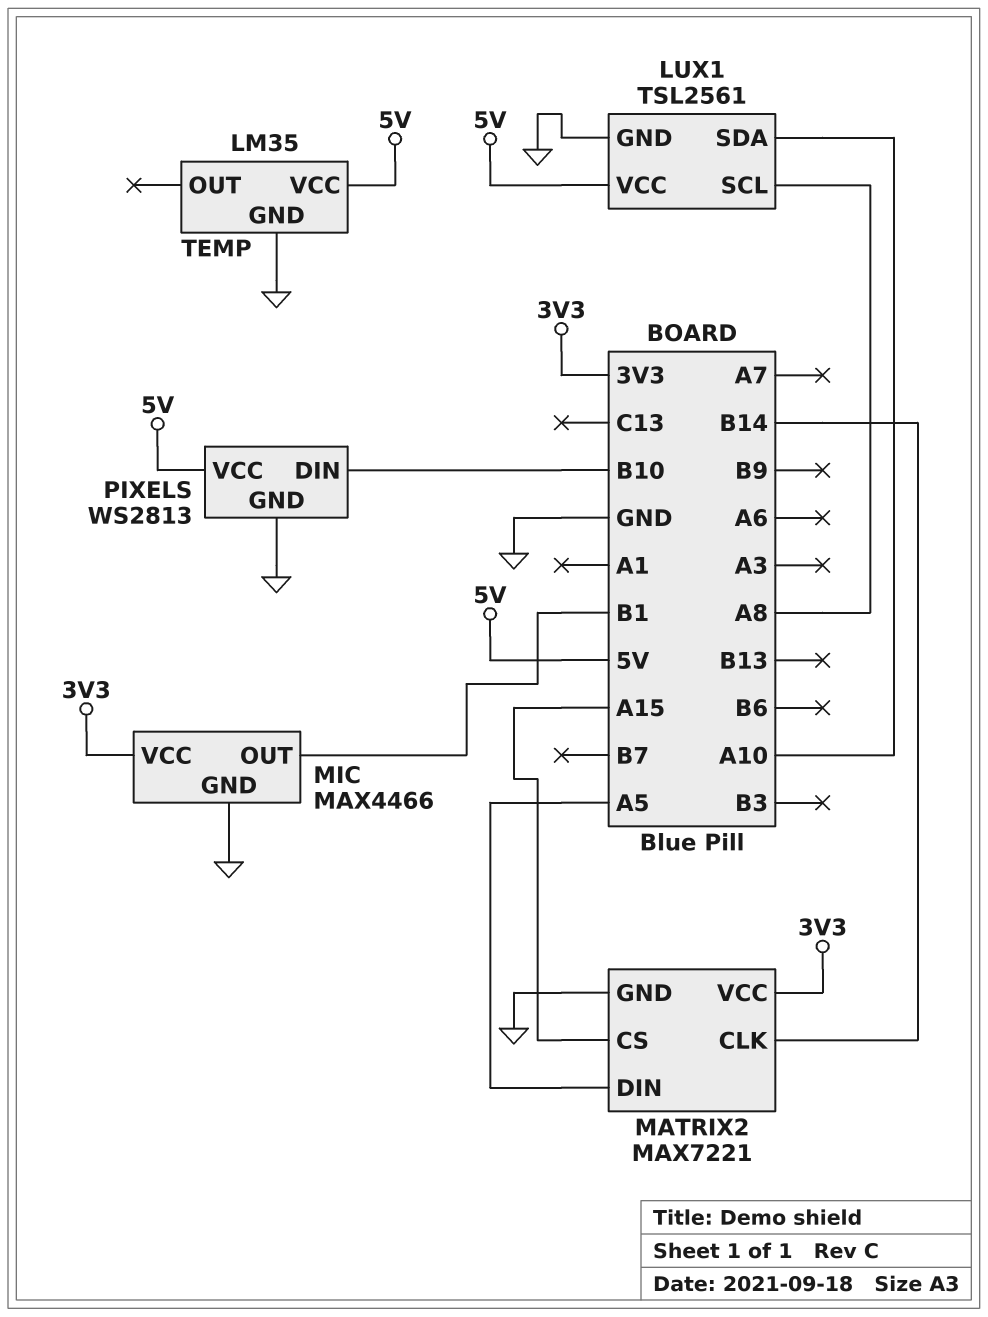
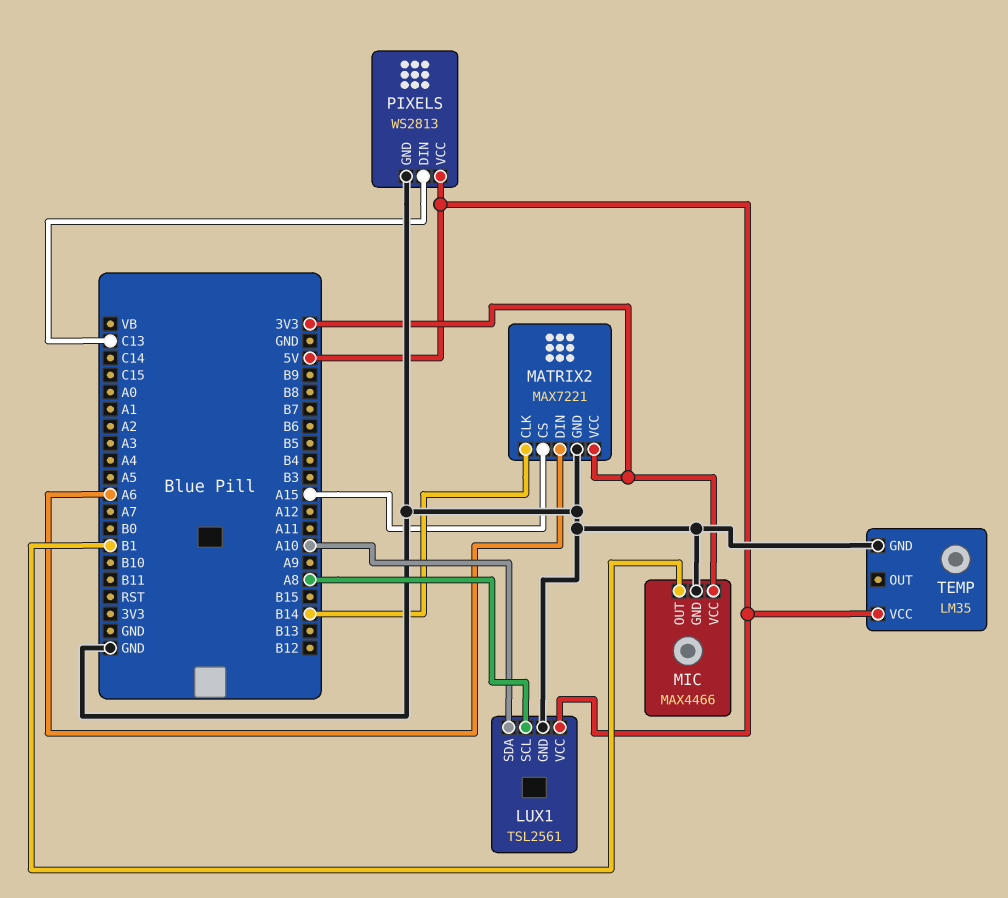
MATRIX2 pin DIN: A5 -> A6
PIXELS pin DIN: B10 -> C13

